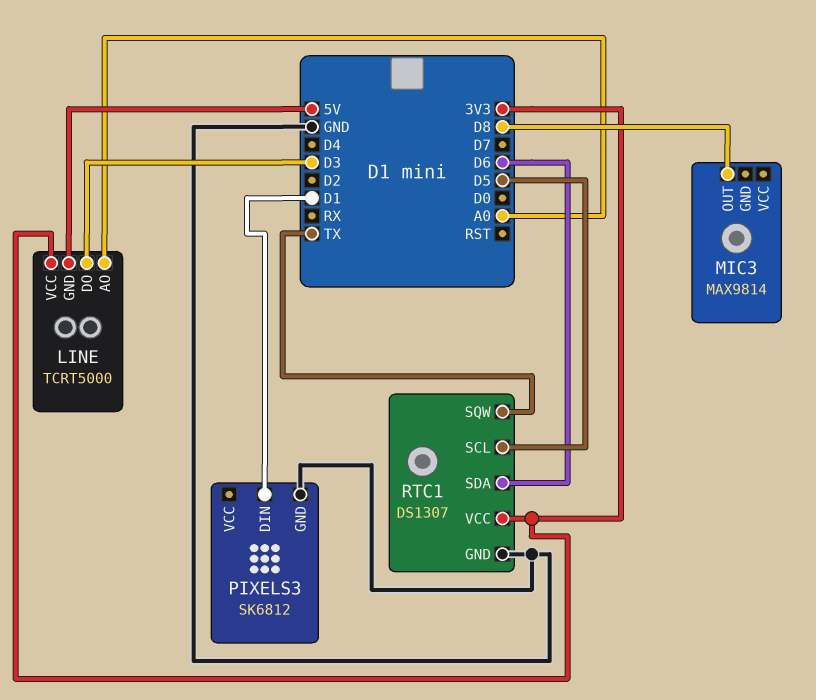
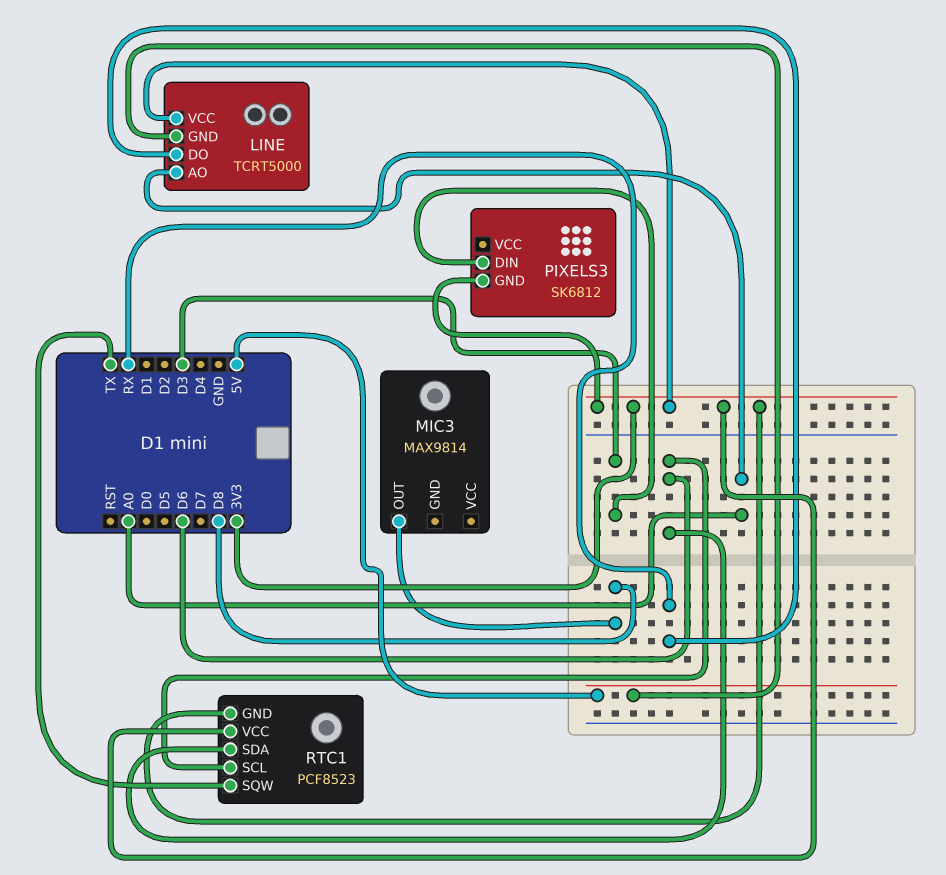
LINE pin DO: D3 -> RX
PIXELS3 pin DIN: D1 -> D3
PIXELS3 pin GND: GND -> 3V3
RTC1: DS1307 -> PCF8523
RTC1 pin GND: GND -> 3V3
RTC1 pin SCL: D5 -> D6

